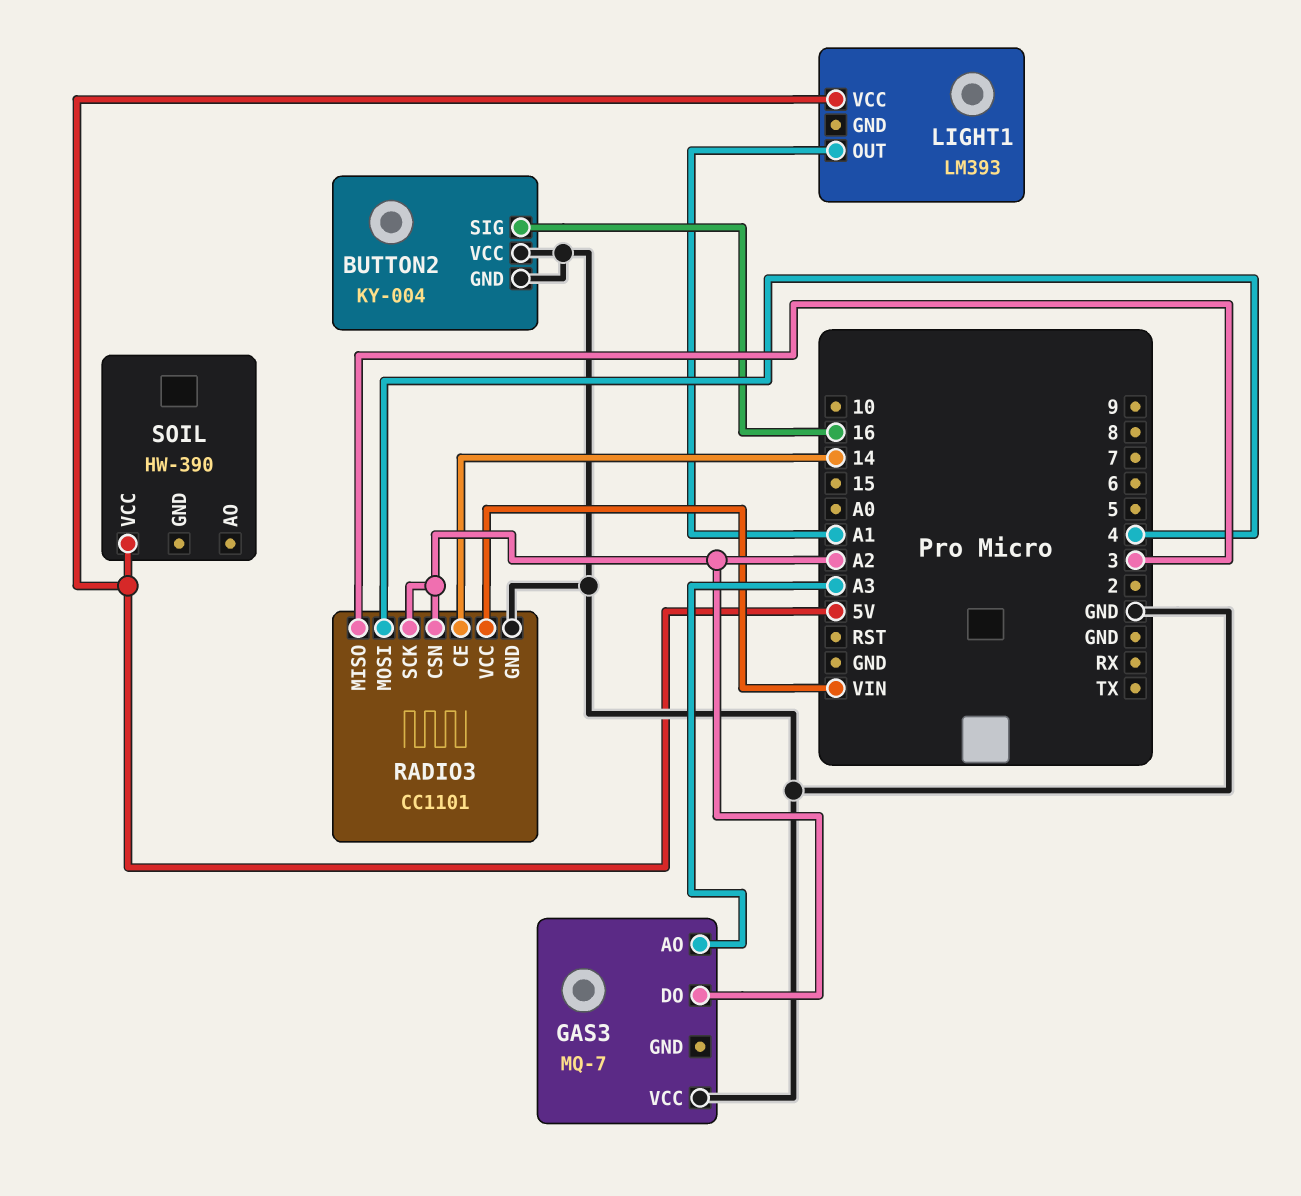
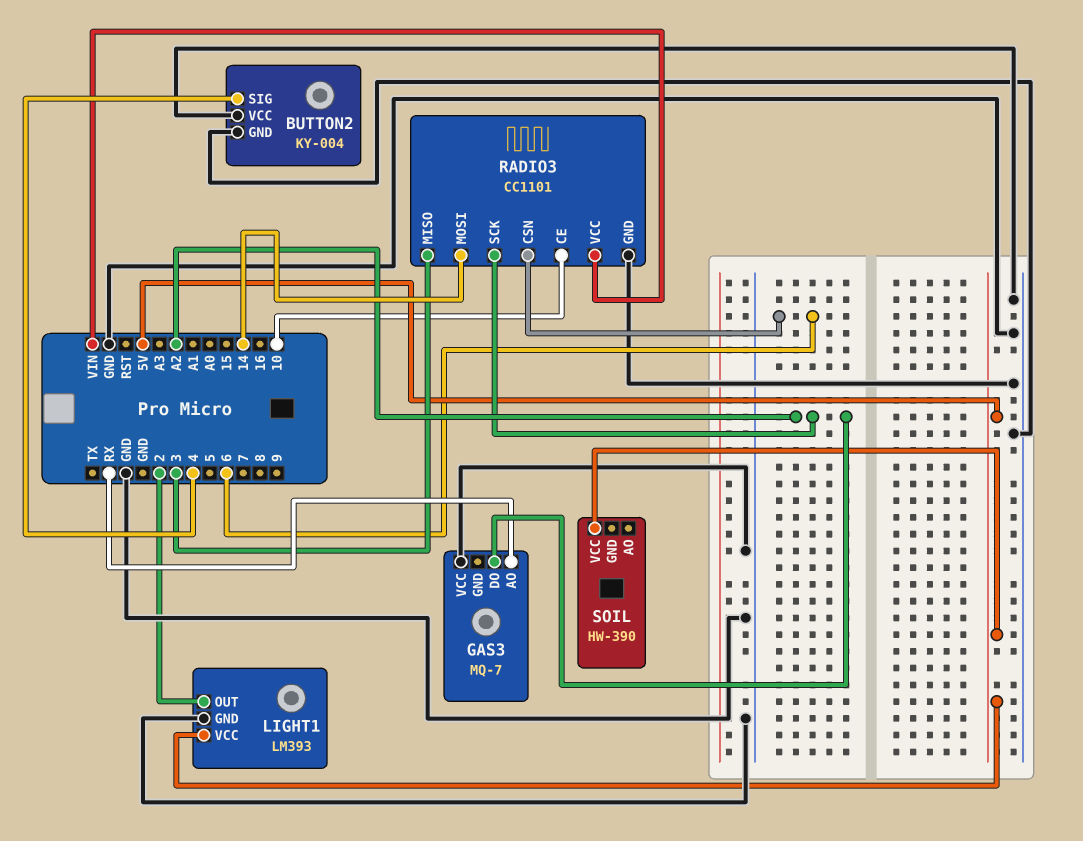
BUTTON2 pin SIG: 16 -> 4
GAS3 pin AO: A3 -> RX
LIGHT1 pin GND: none -> GND
LIGHT1 pin OUT: A1 -> 2
RADIO3 pin CE: 14 -> 10
RADIO3 pin CSN: A2 -> 6
RADIO3 pin MOSI: 4 -> 14

